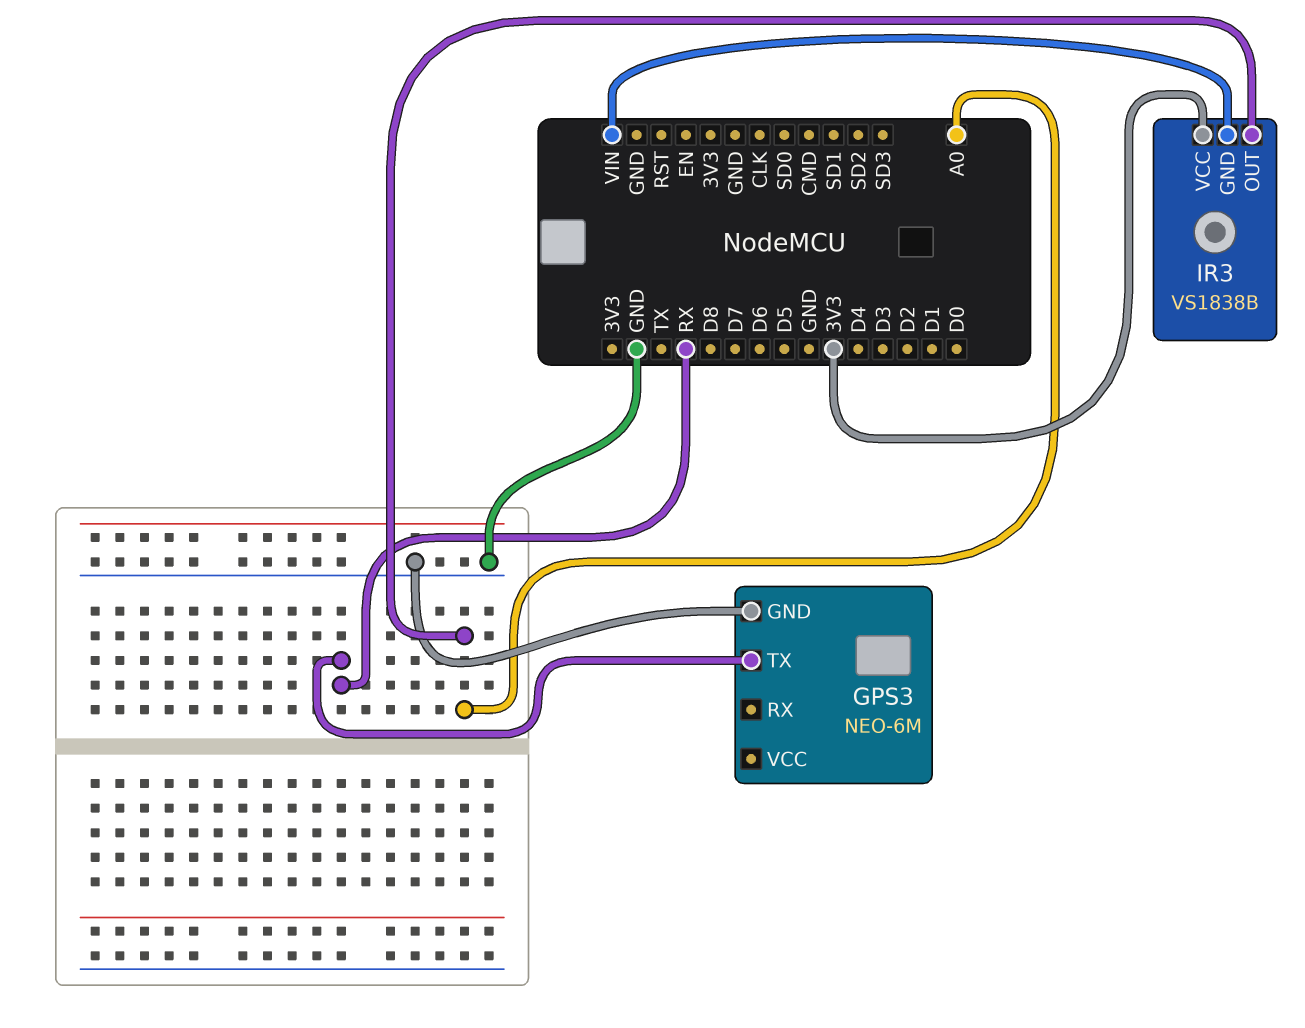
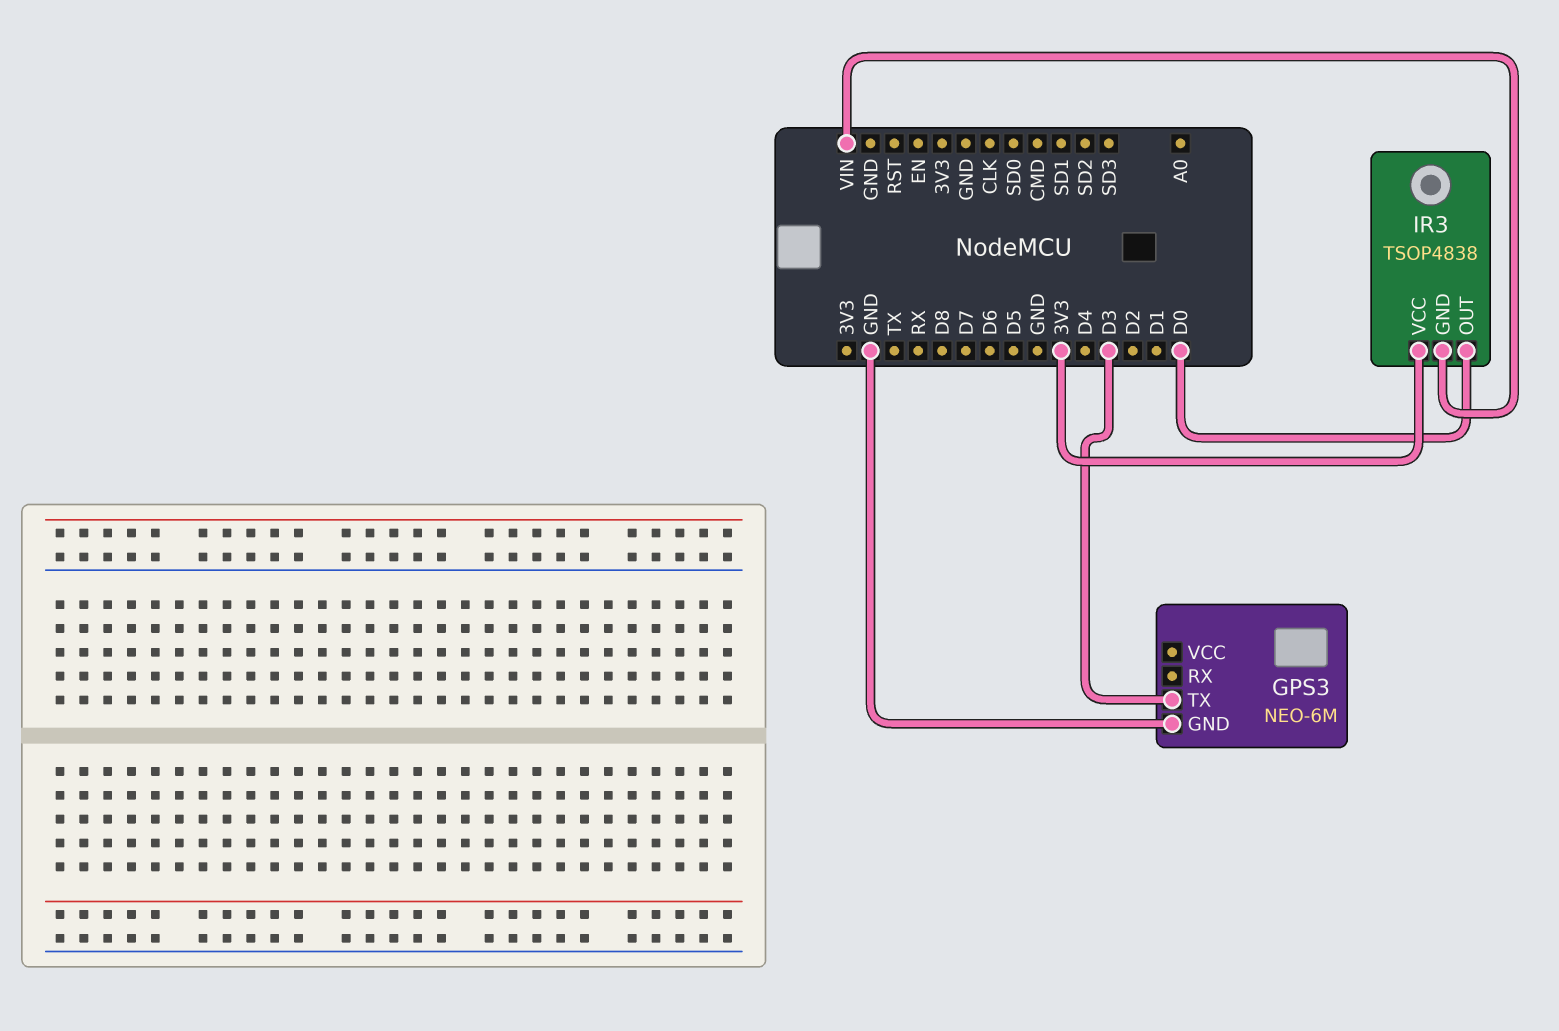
GPS3 pin TX: RX -> D3
IR3: VS1838B -> TSOP4838
IR3 pin OUT: A0 -> D0

